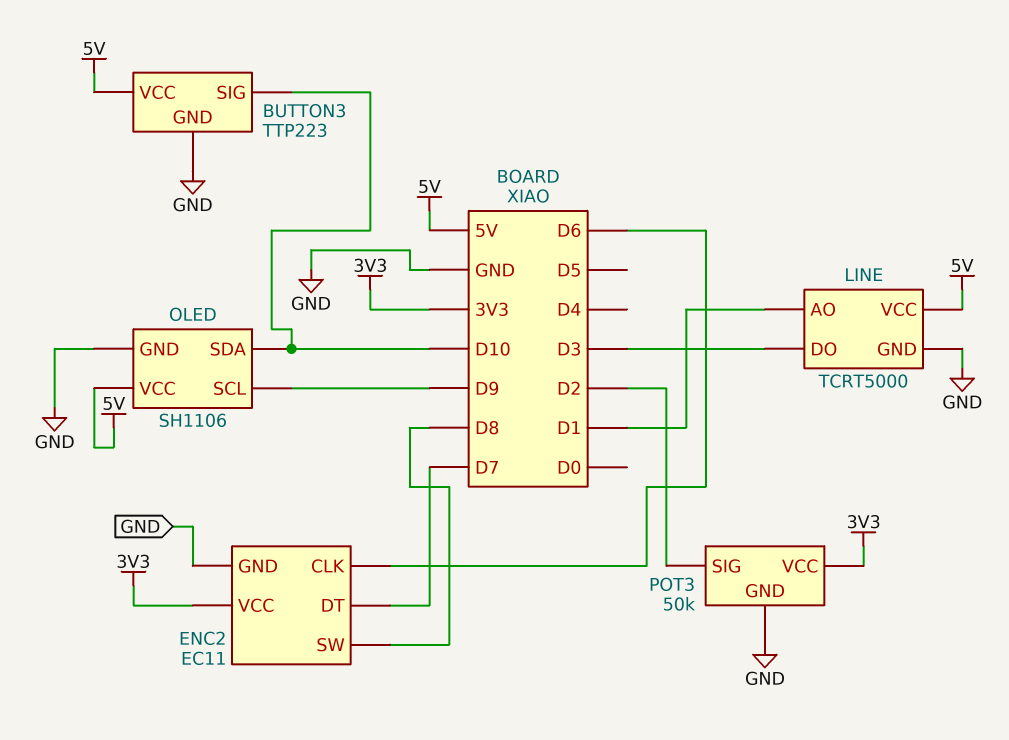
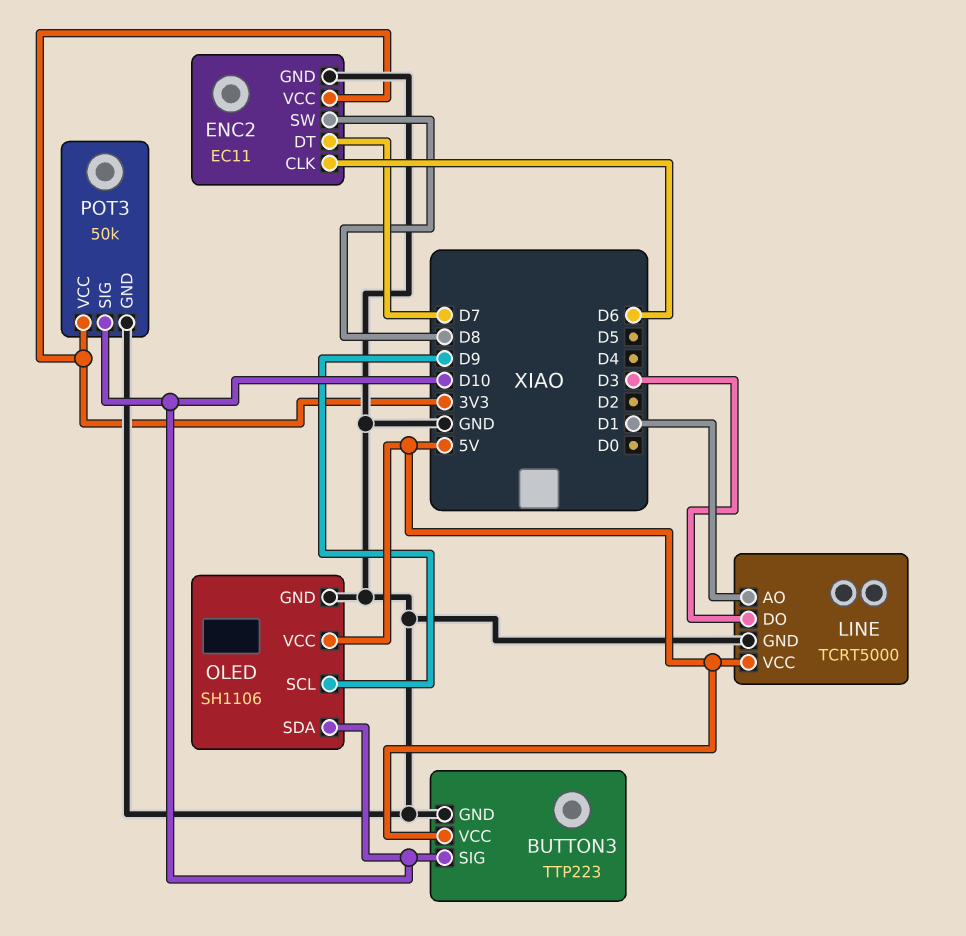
POT3 pin SIG: D2 -> D10

